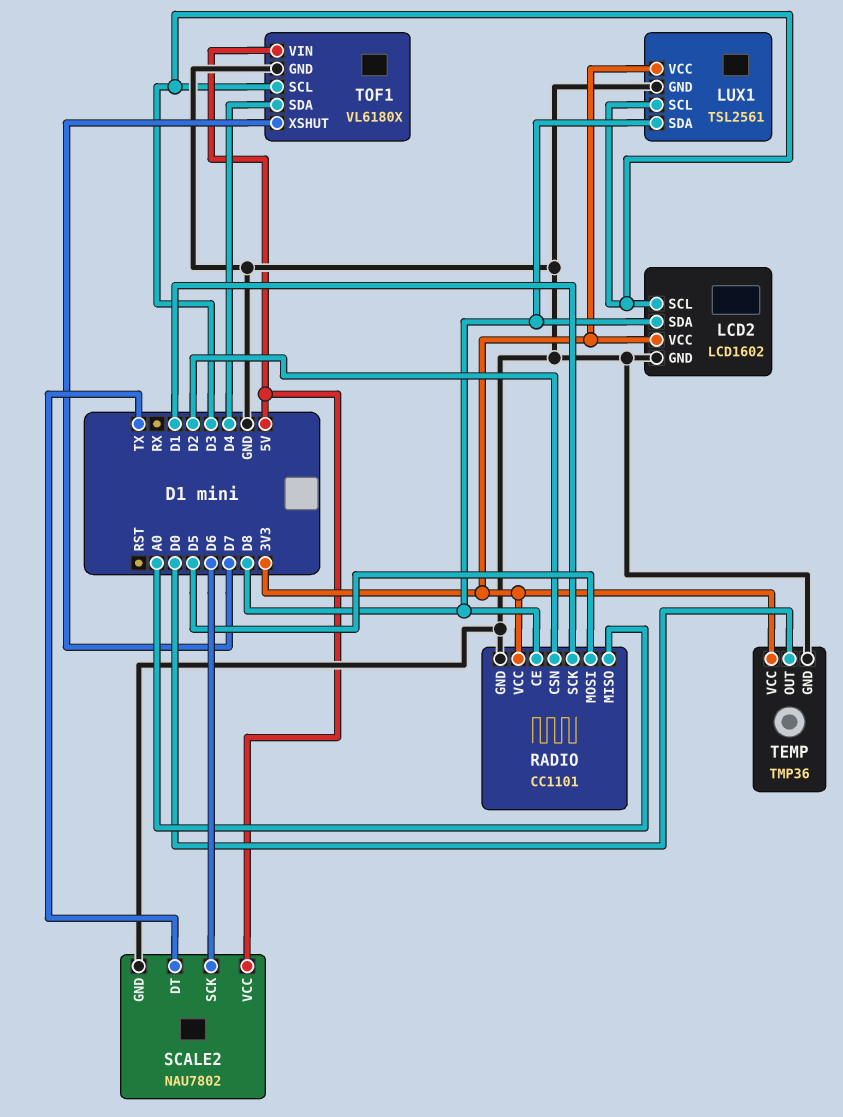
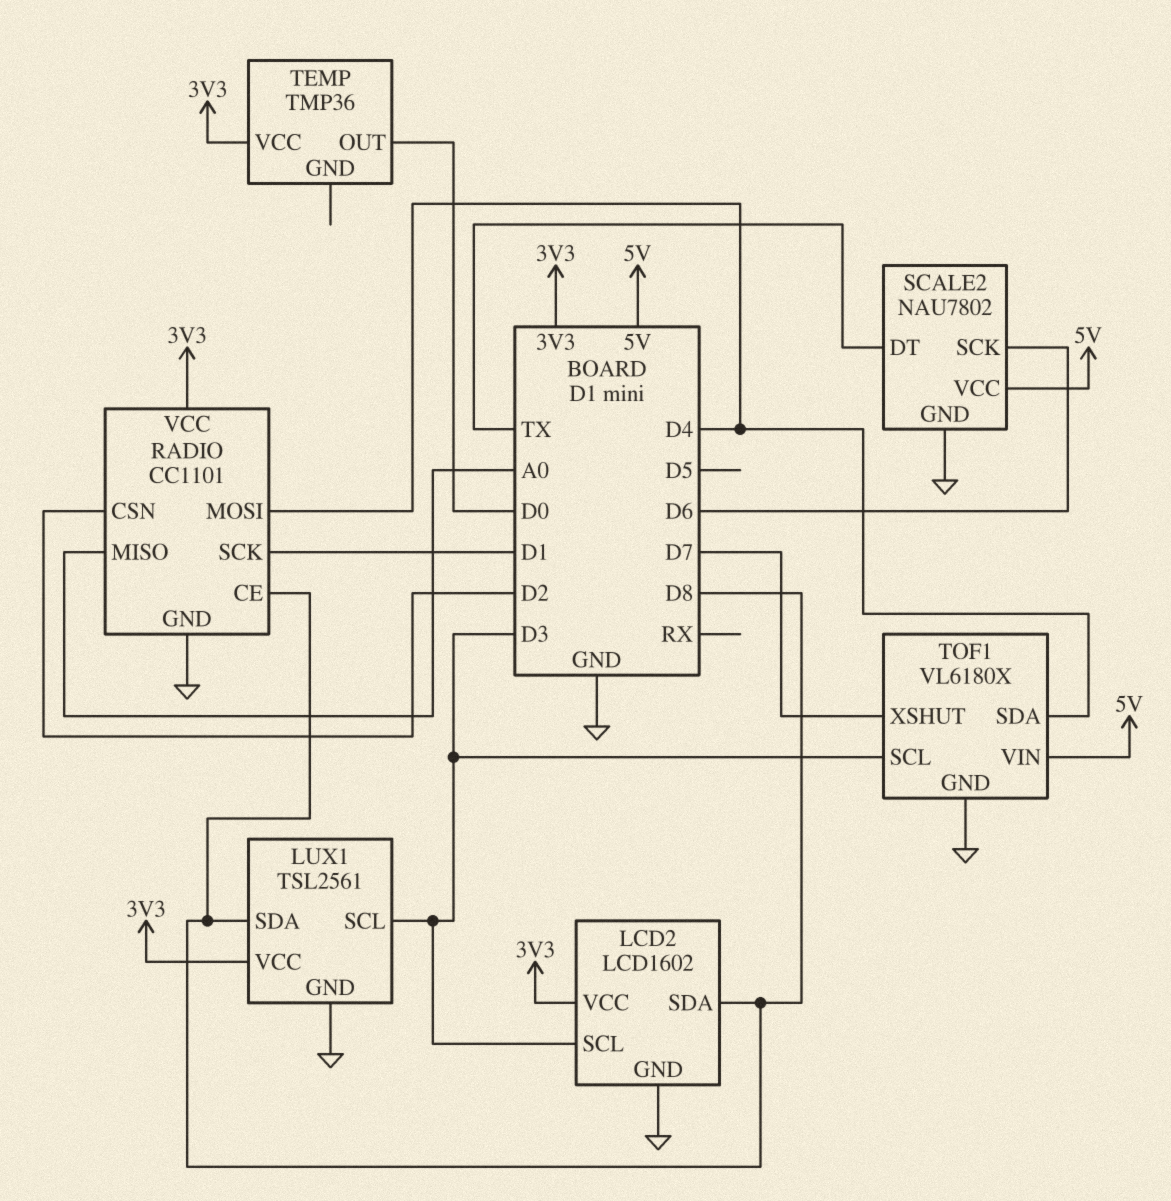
RADIO pin MOSI: D5 -> D4
TEMP pin GND: GND -> none

